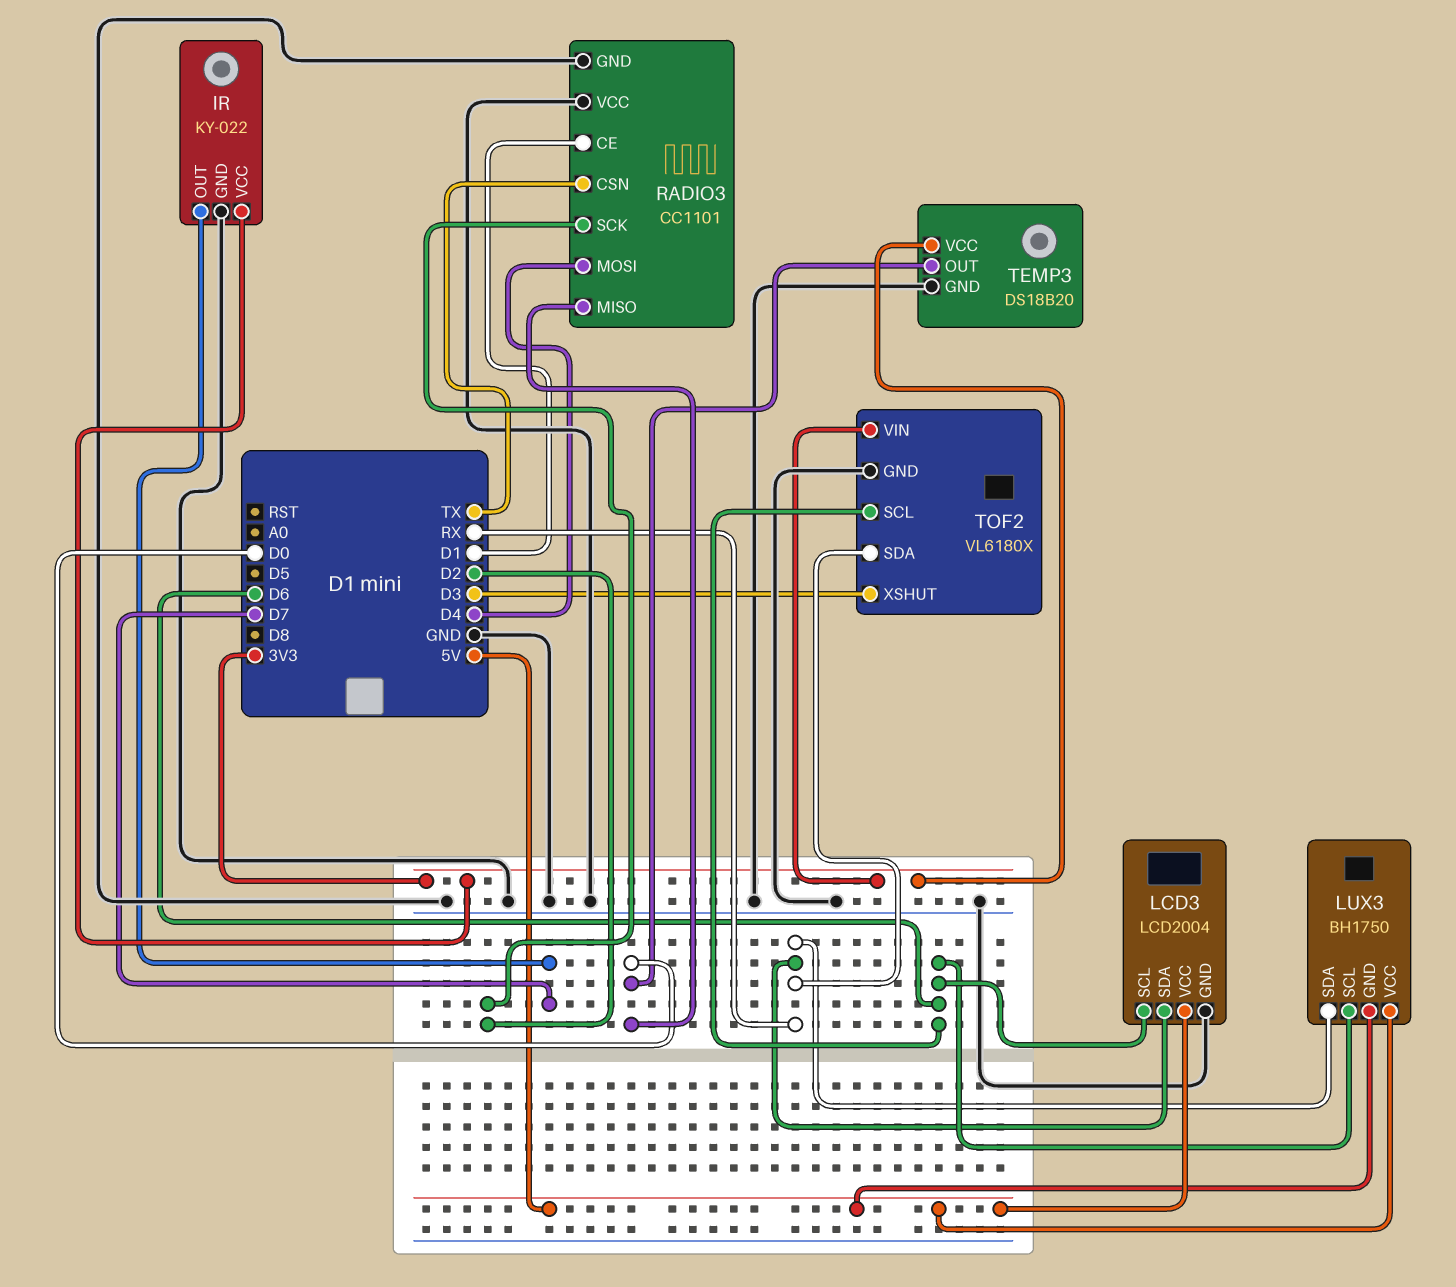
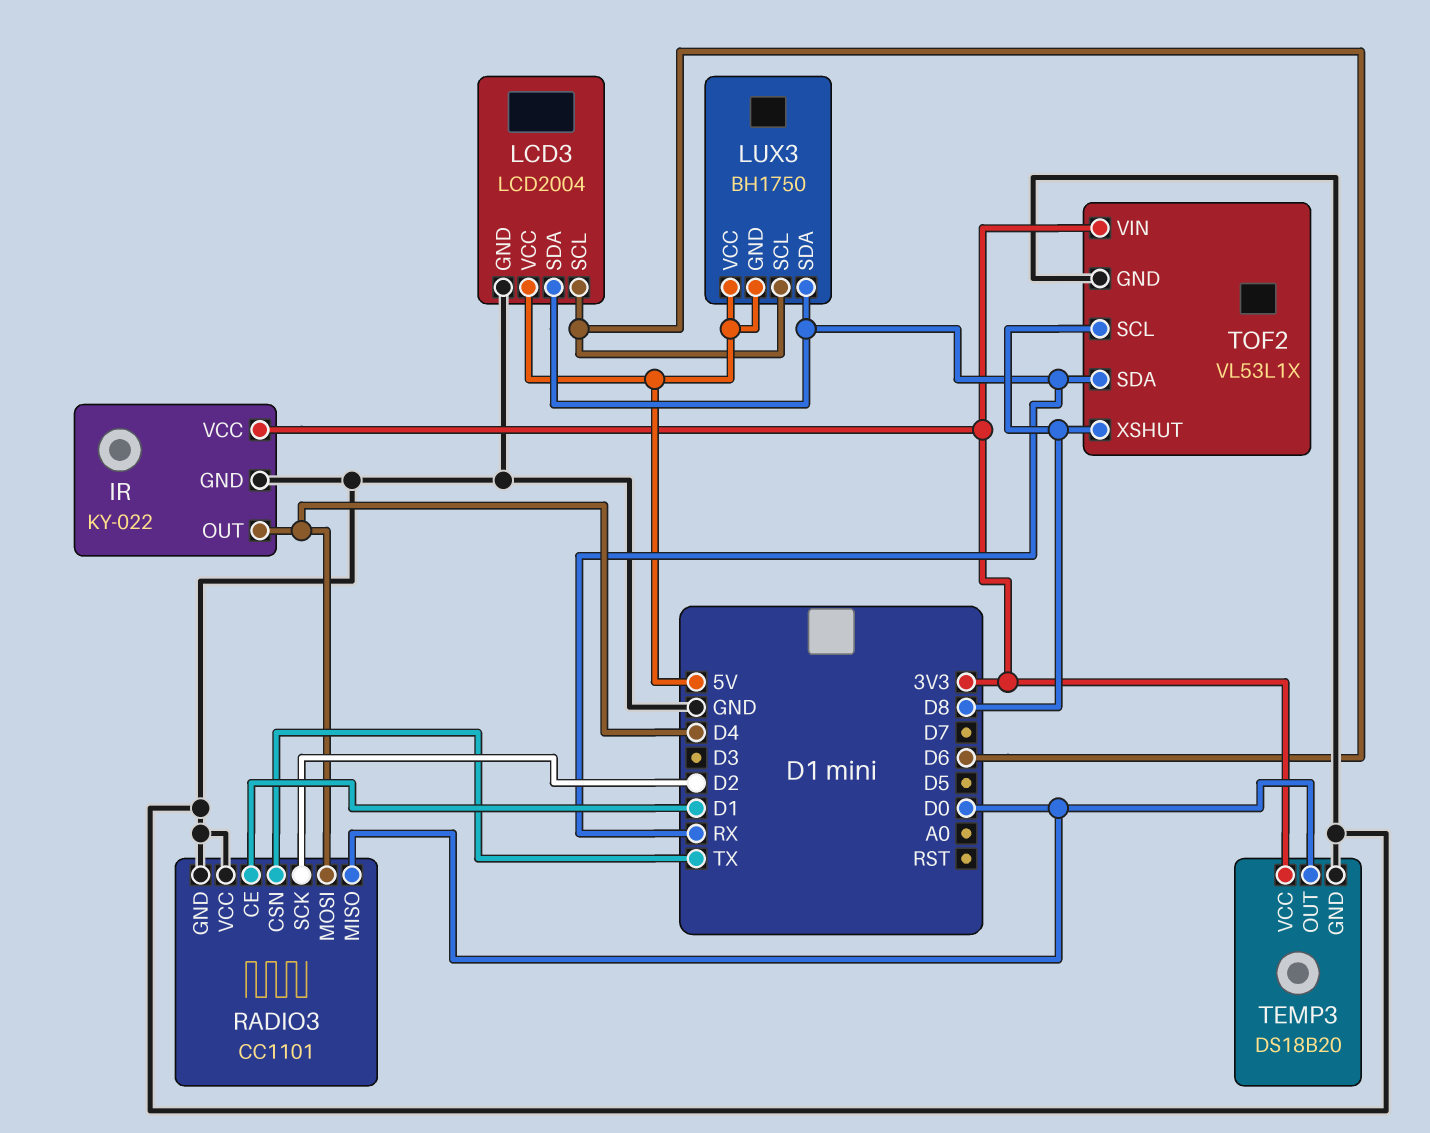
IR pin OUT: D7 -> D4
TOF2: VL6180X -> VL53L1X
TOF2 pin SCL: D6 -> D8
TOF2 pin XSHUT: D3 -> D8

